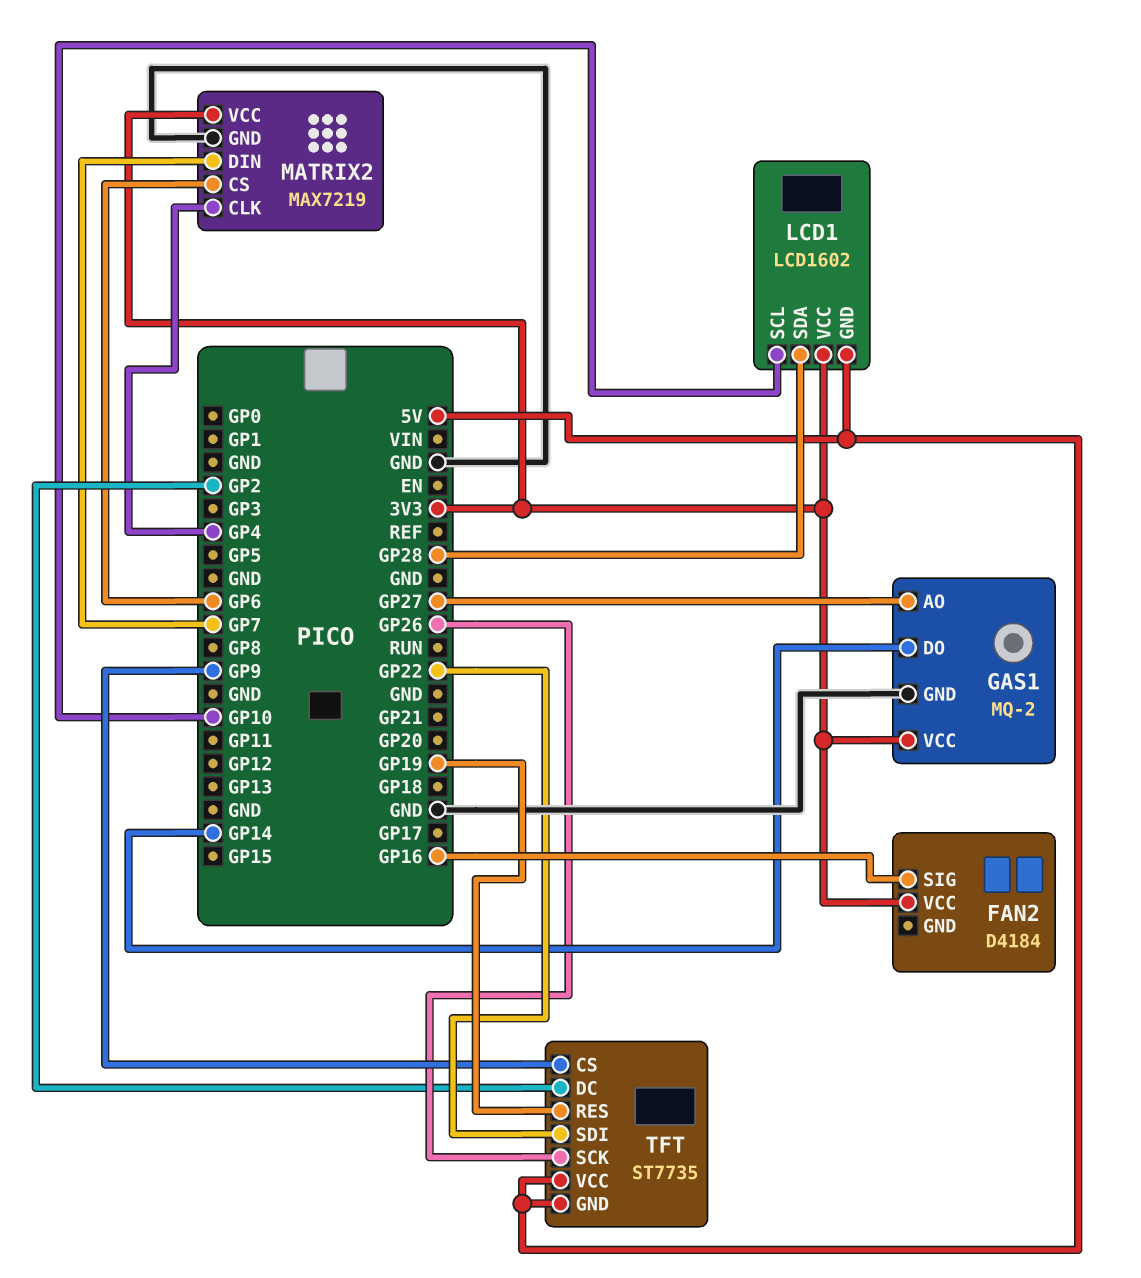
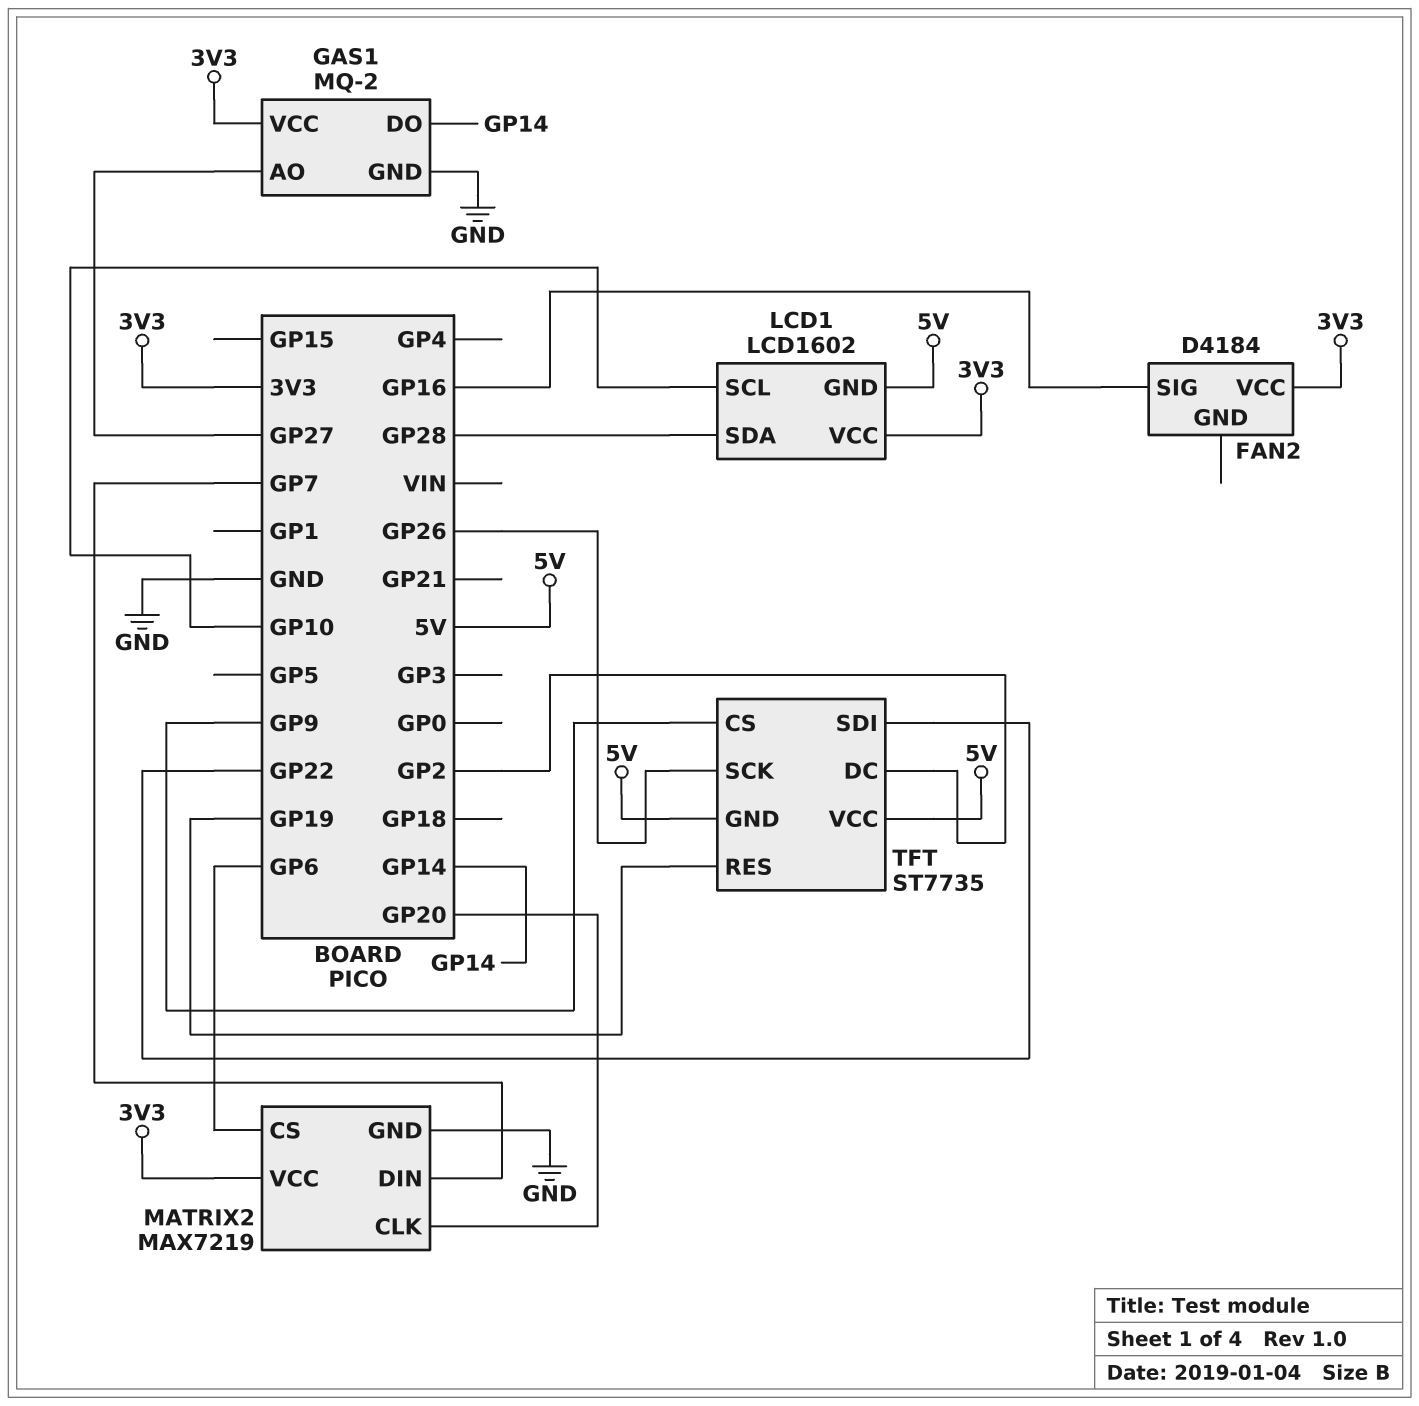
MATRIX2 pin CLK: GP4 -> GP20

